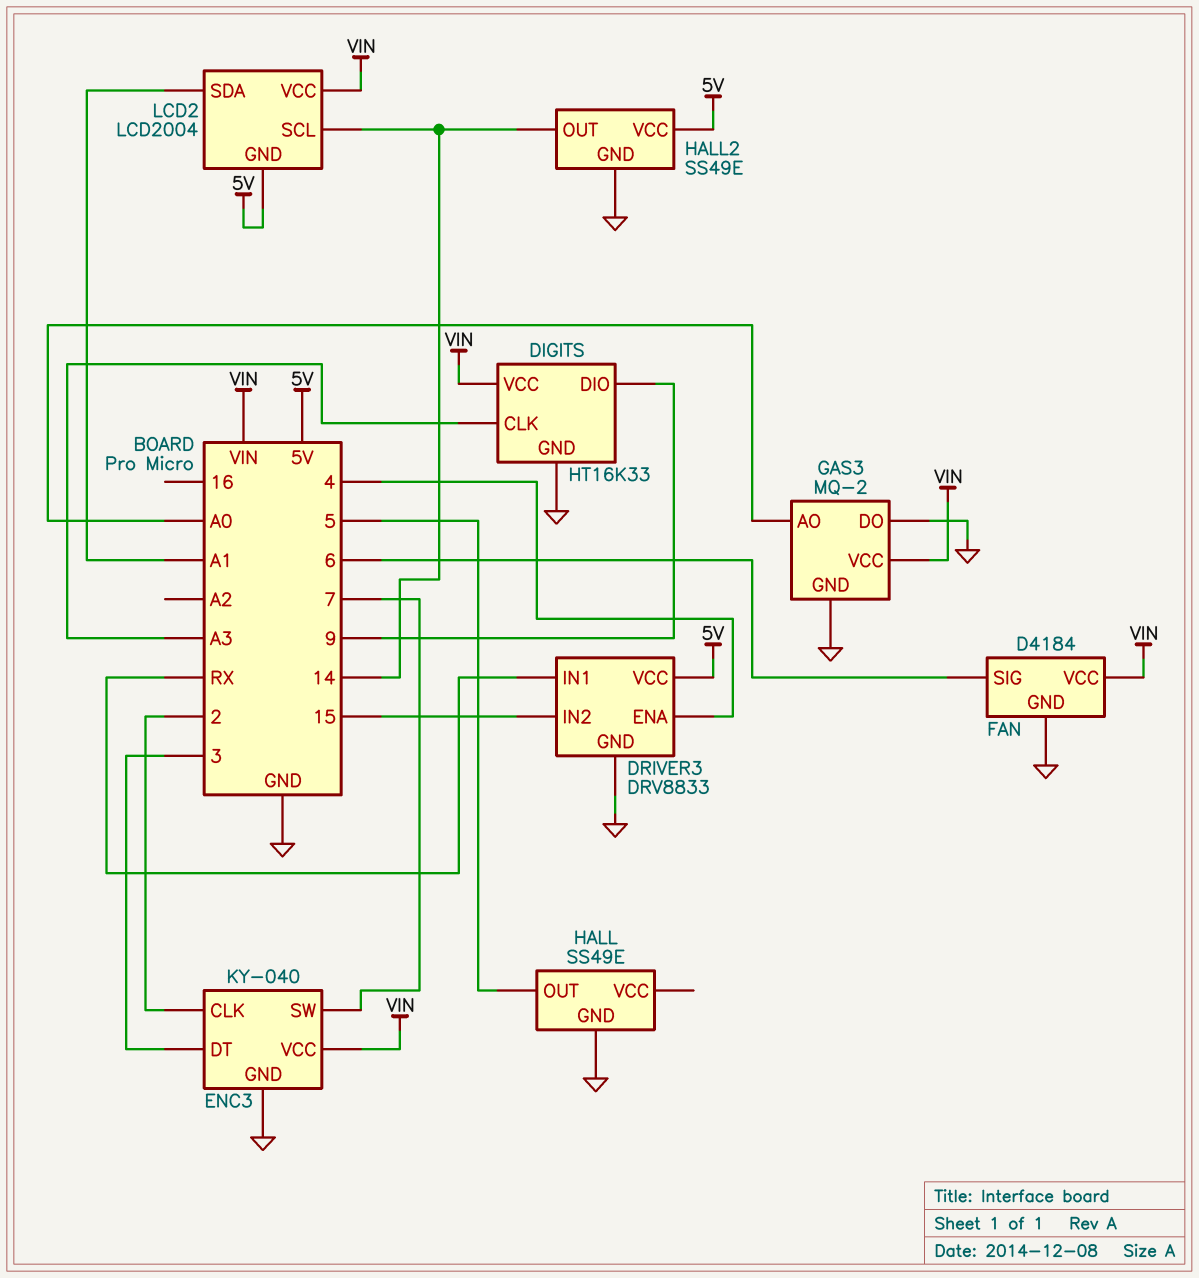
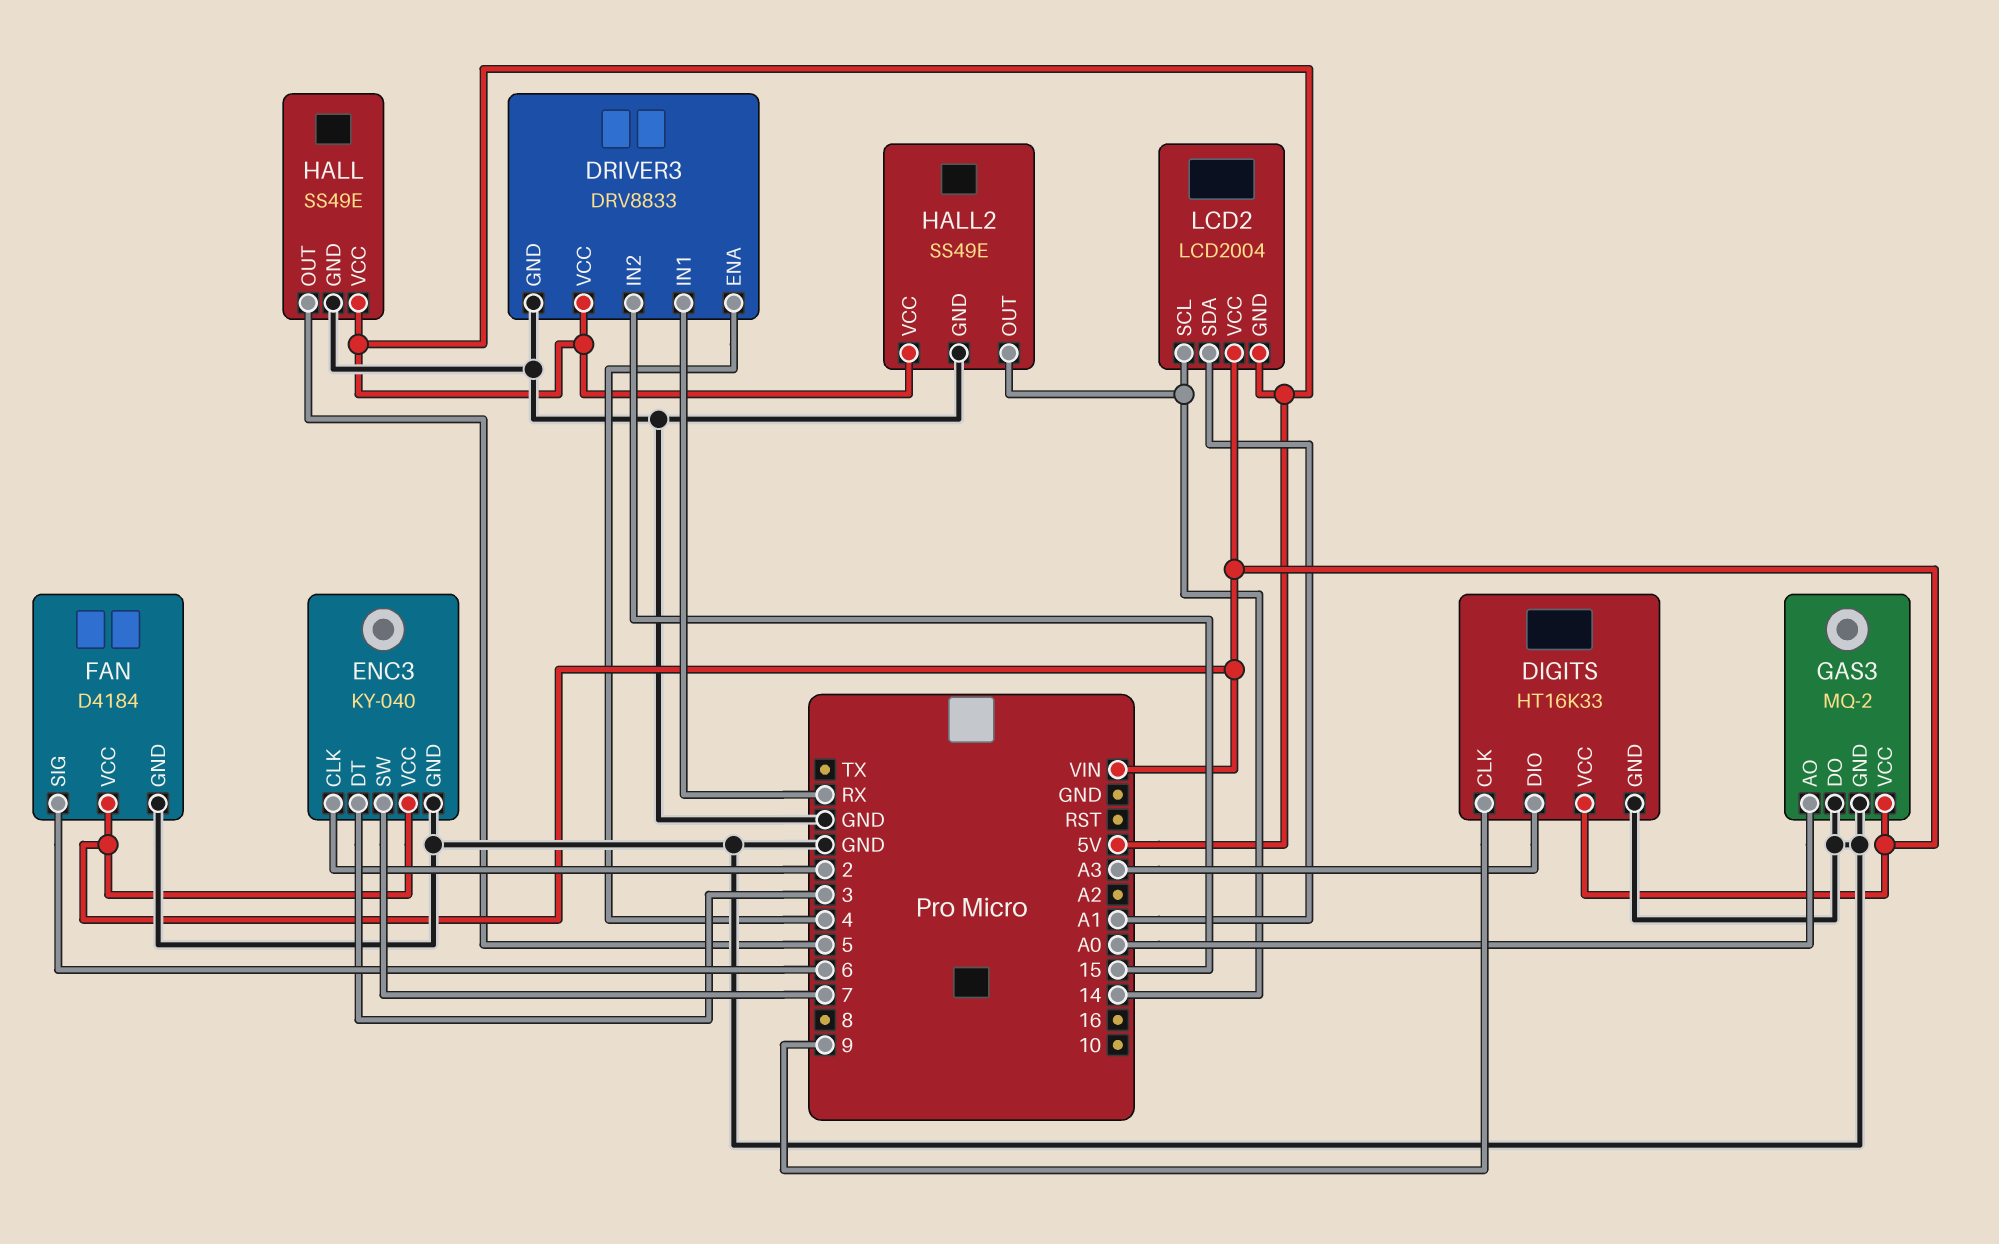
DIGITS pin CLK: A3 -> 9
DIGITS pin DIO: 9 -> A3
HALL pin VCC: none -> 5V

